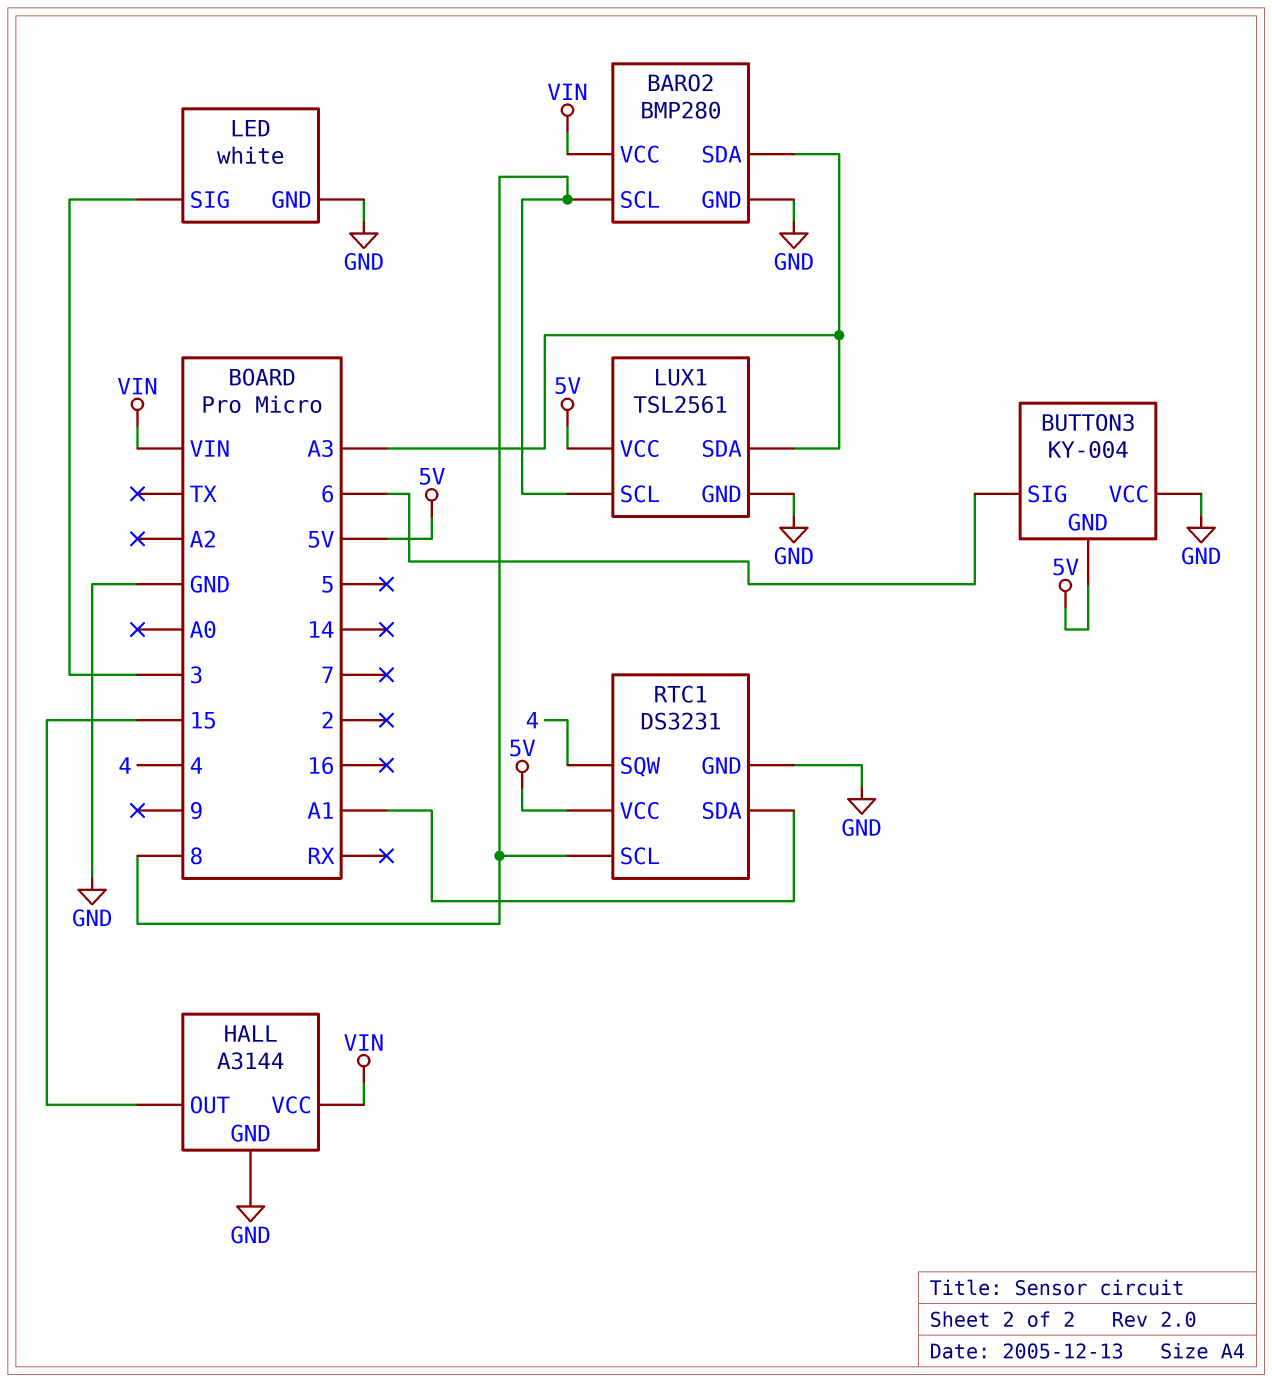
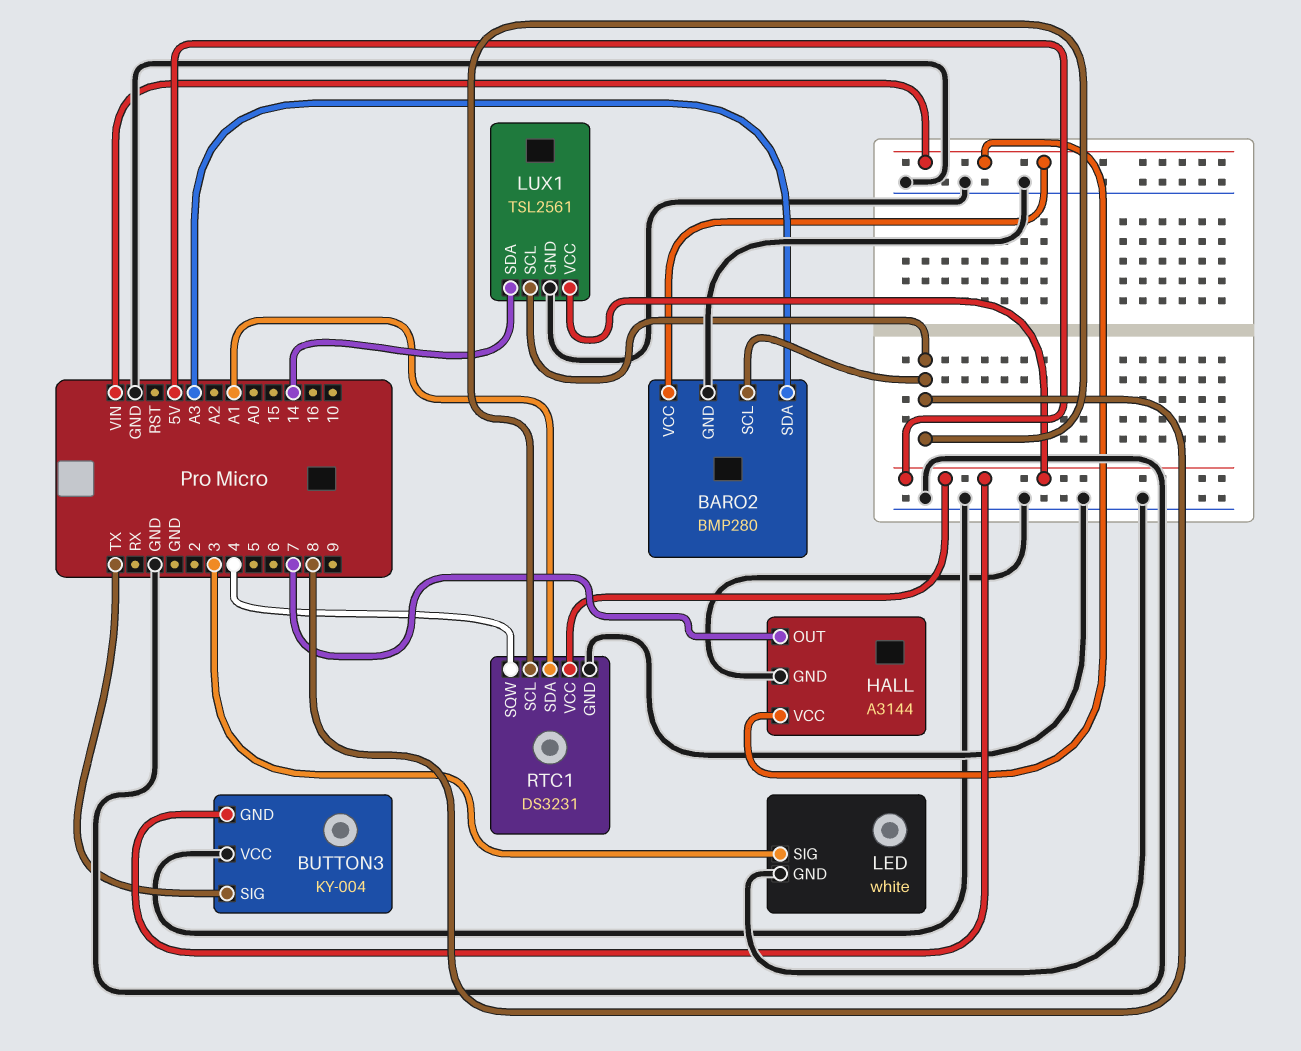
BUTTON3 pin SIG: 6 -> TX
HALL pin OUT: 15 -> 7
LUX1 pin SDA: A3 -> 14

